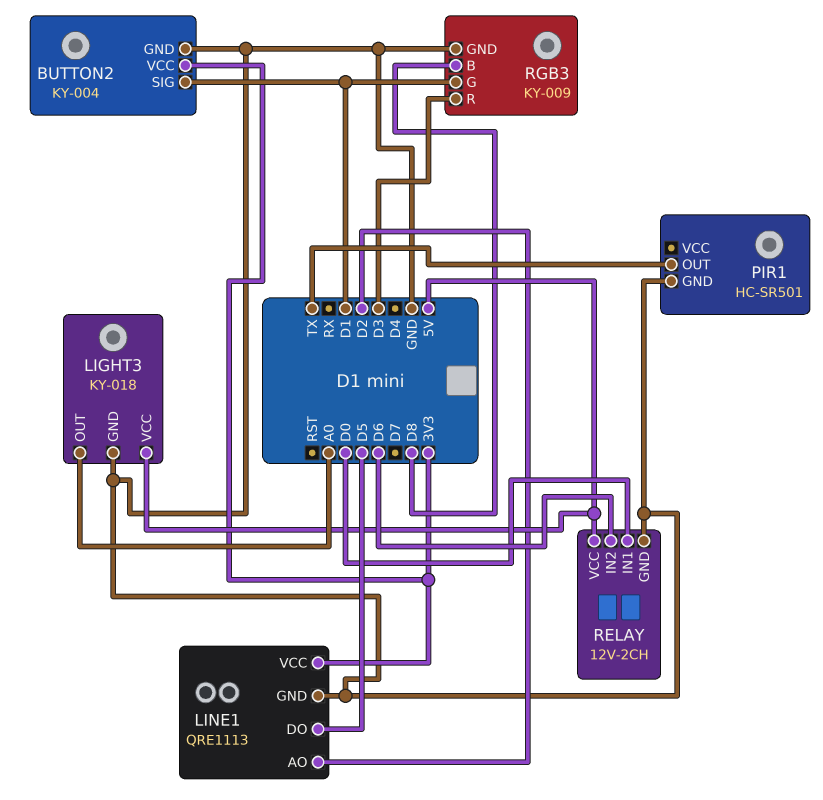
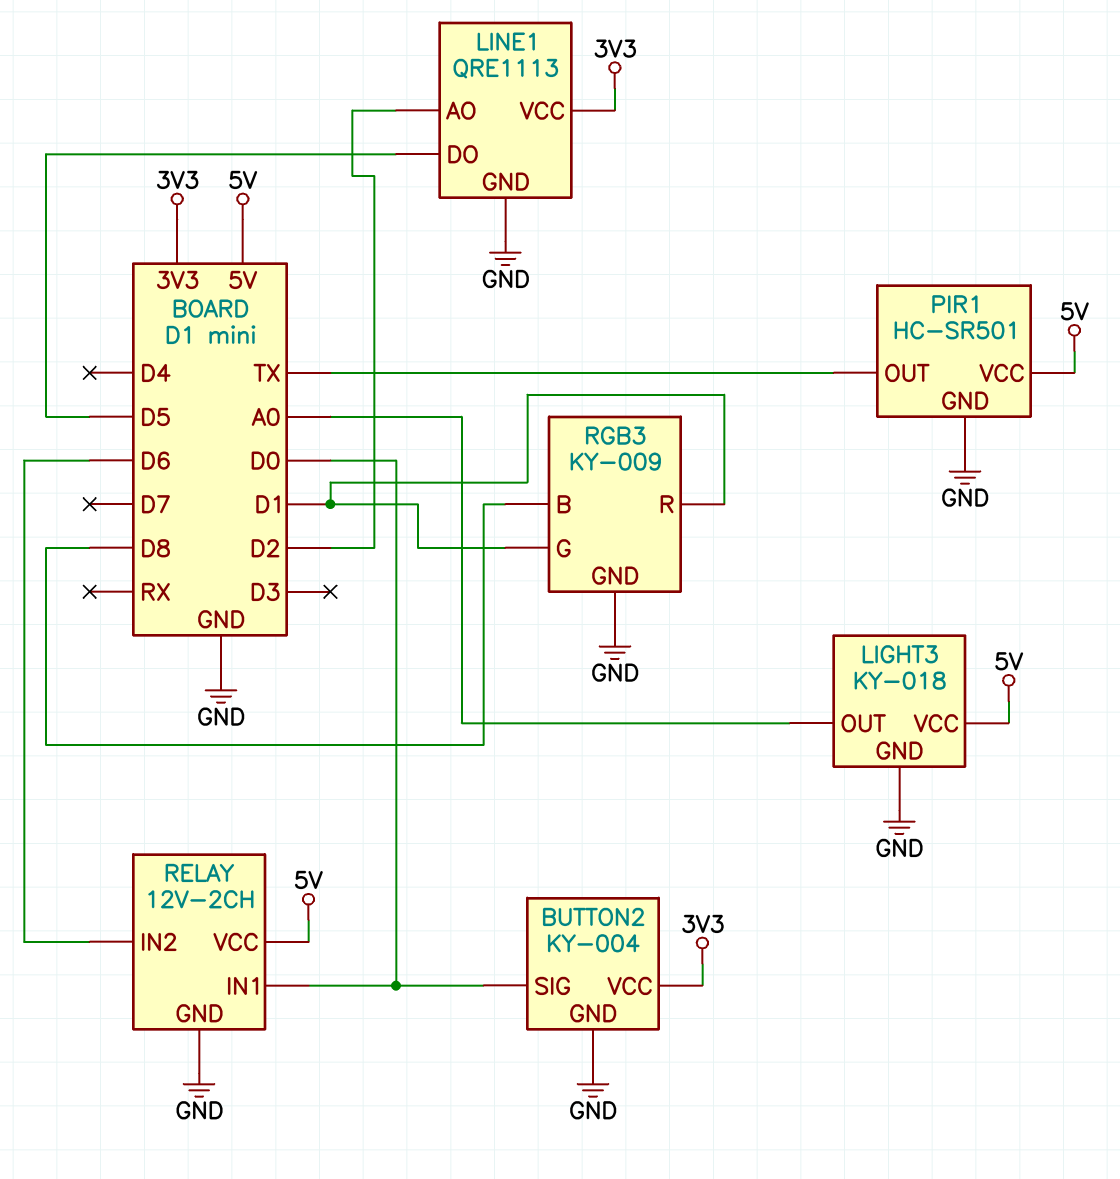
BUTTON2 pin SIG: D1 -> D0
PIR1 pin VCC: none -> 5V
RGB3 pin R: D3 -> D1

